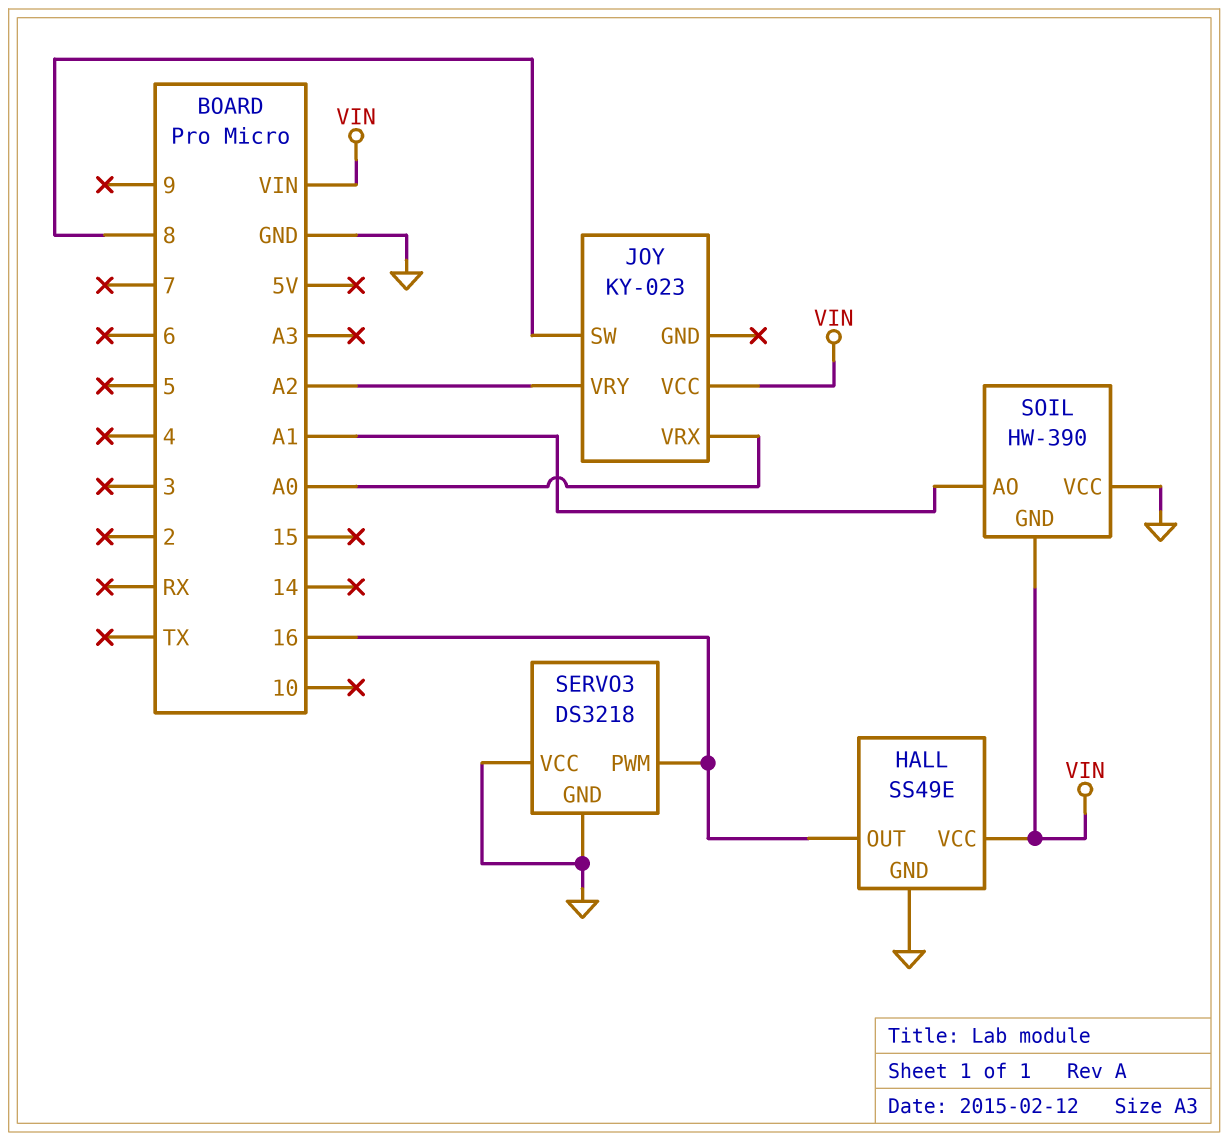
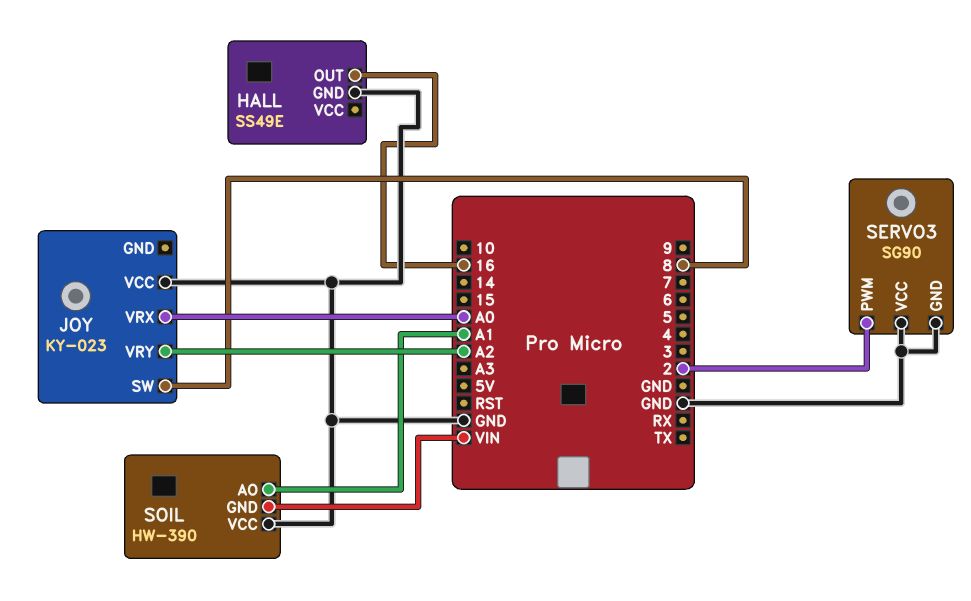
HALL pin VCC: VIN -> none
JOY pin VCC: VIN -> GND
SERVO3: DS3218 -> SG90
SERVO3 pin PWM: 16 -> 2

